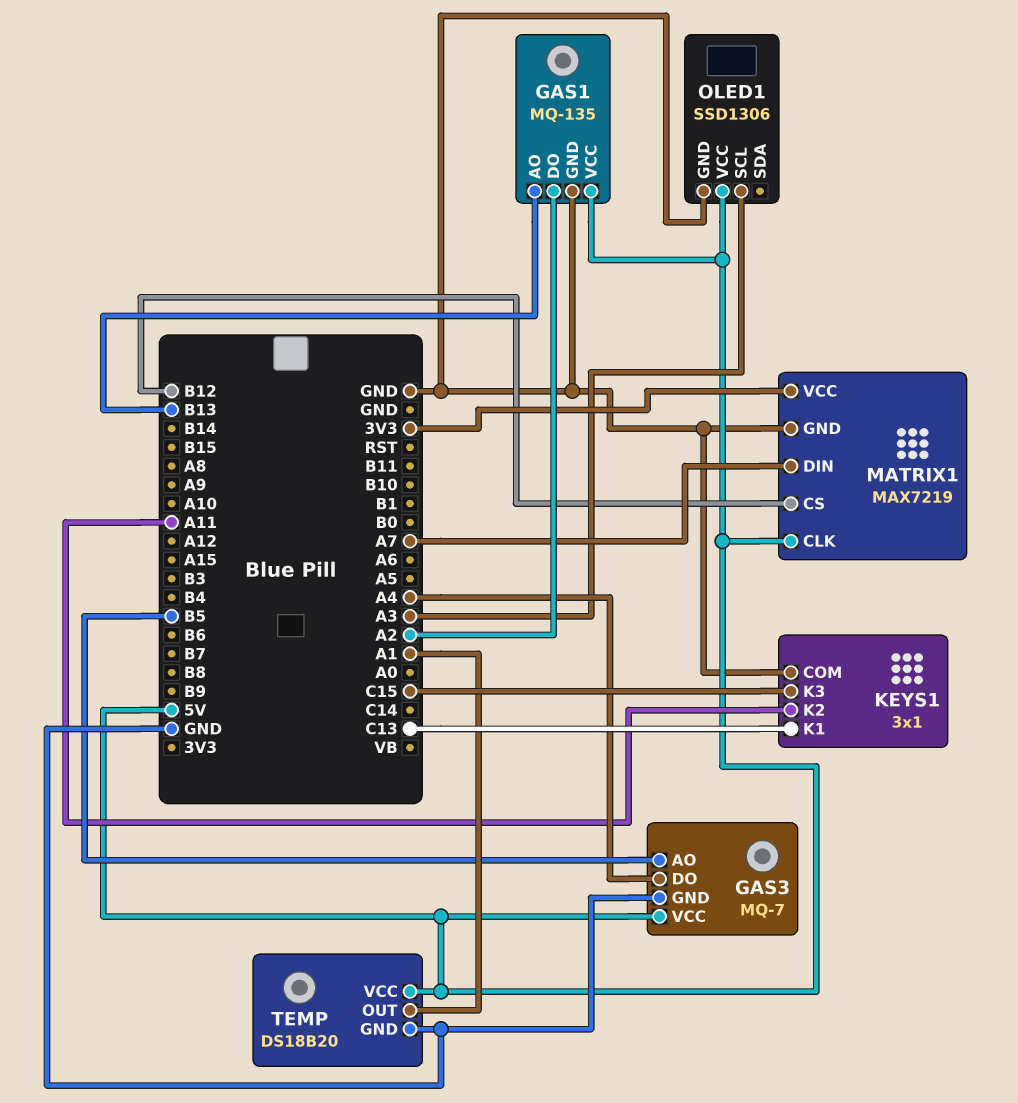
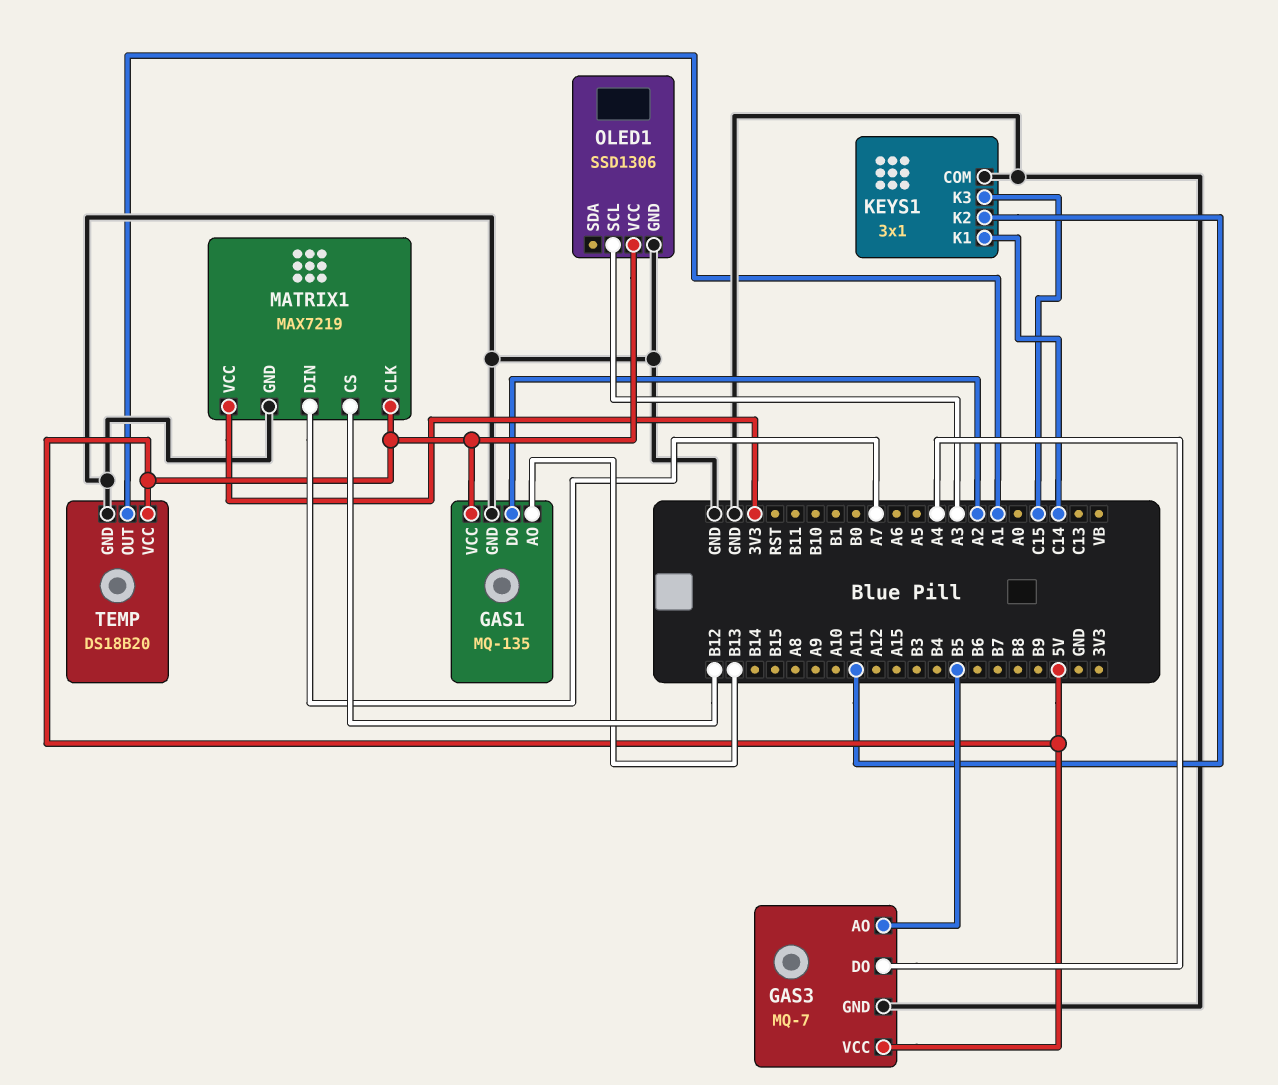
KEYS1 pin K1: C13 -> C14

